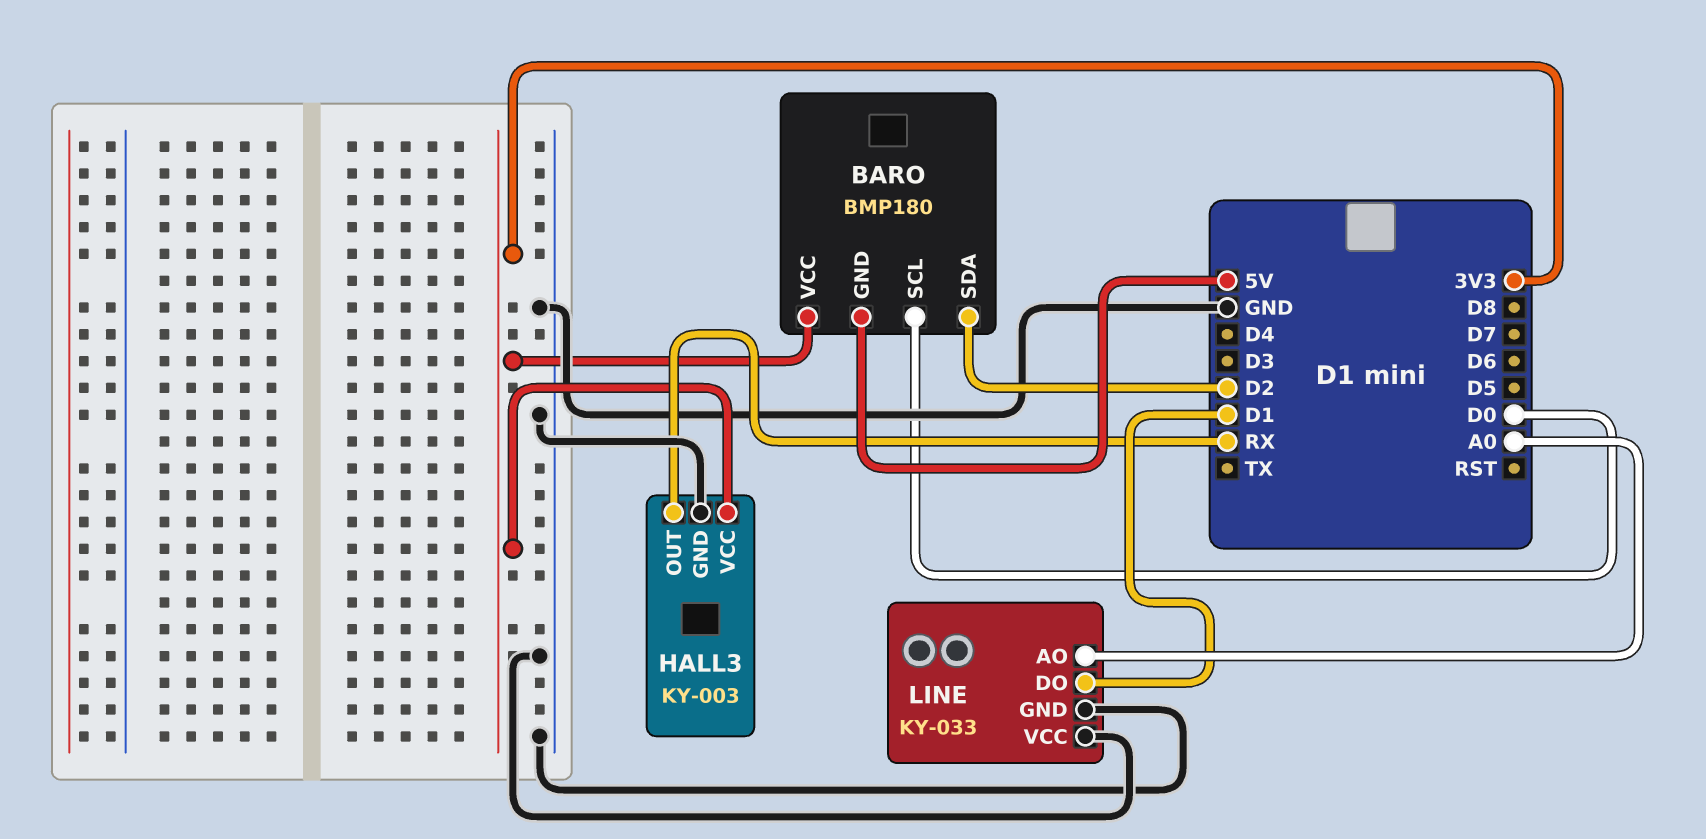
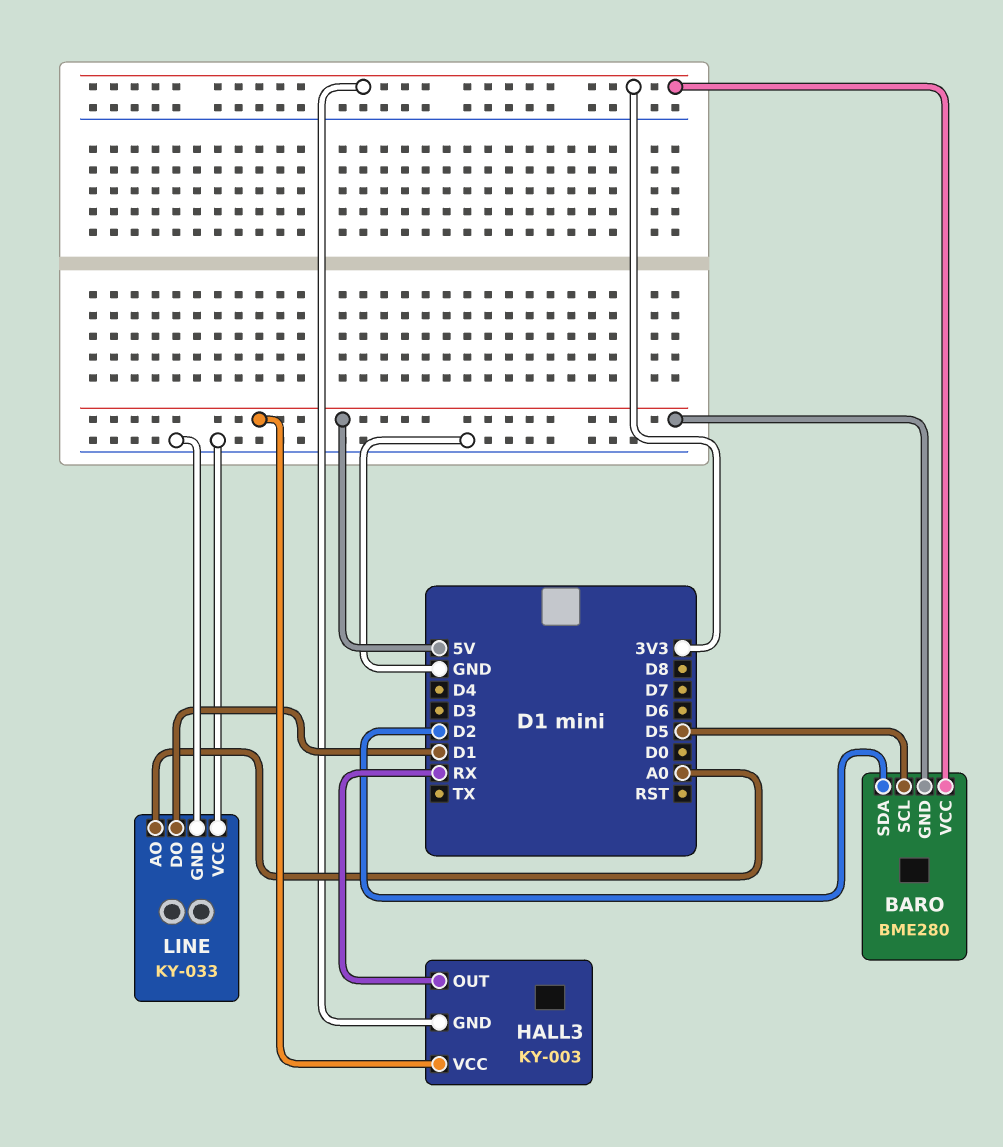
BARO: BMP180 -> BME280
BARO pin SCL: D0 -> D5
HALL3 pin GND: GND -> 3V3
HALL3 pin VCC: 3V3 -> 5V

